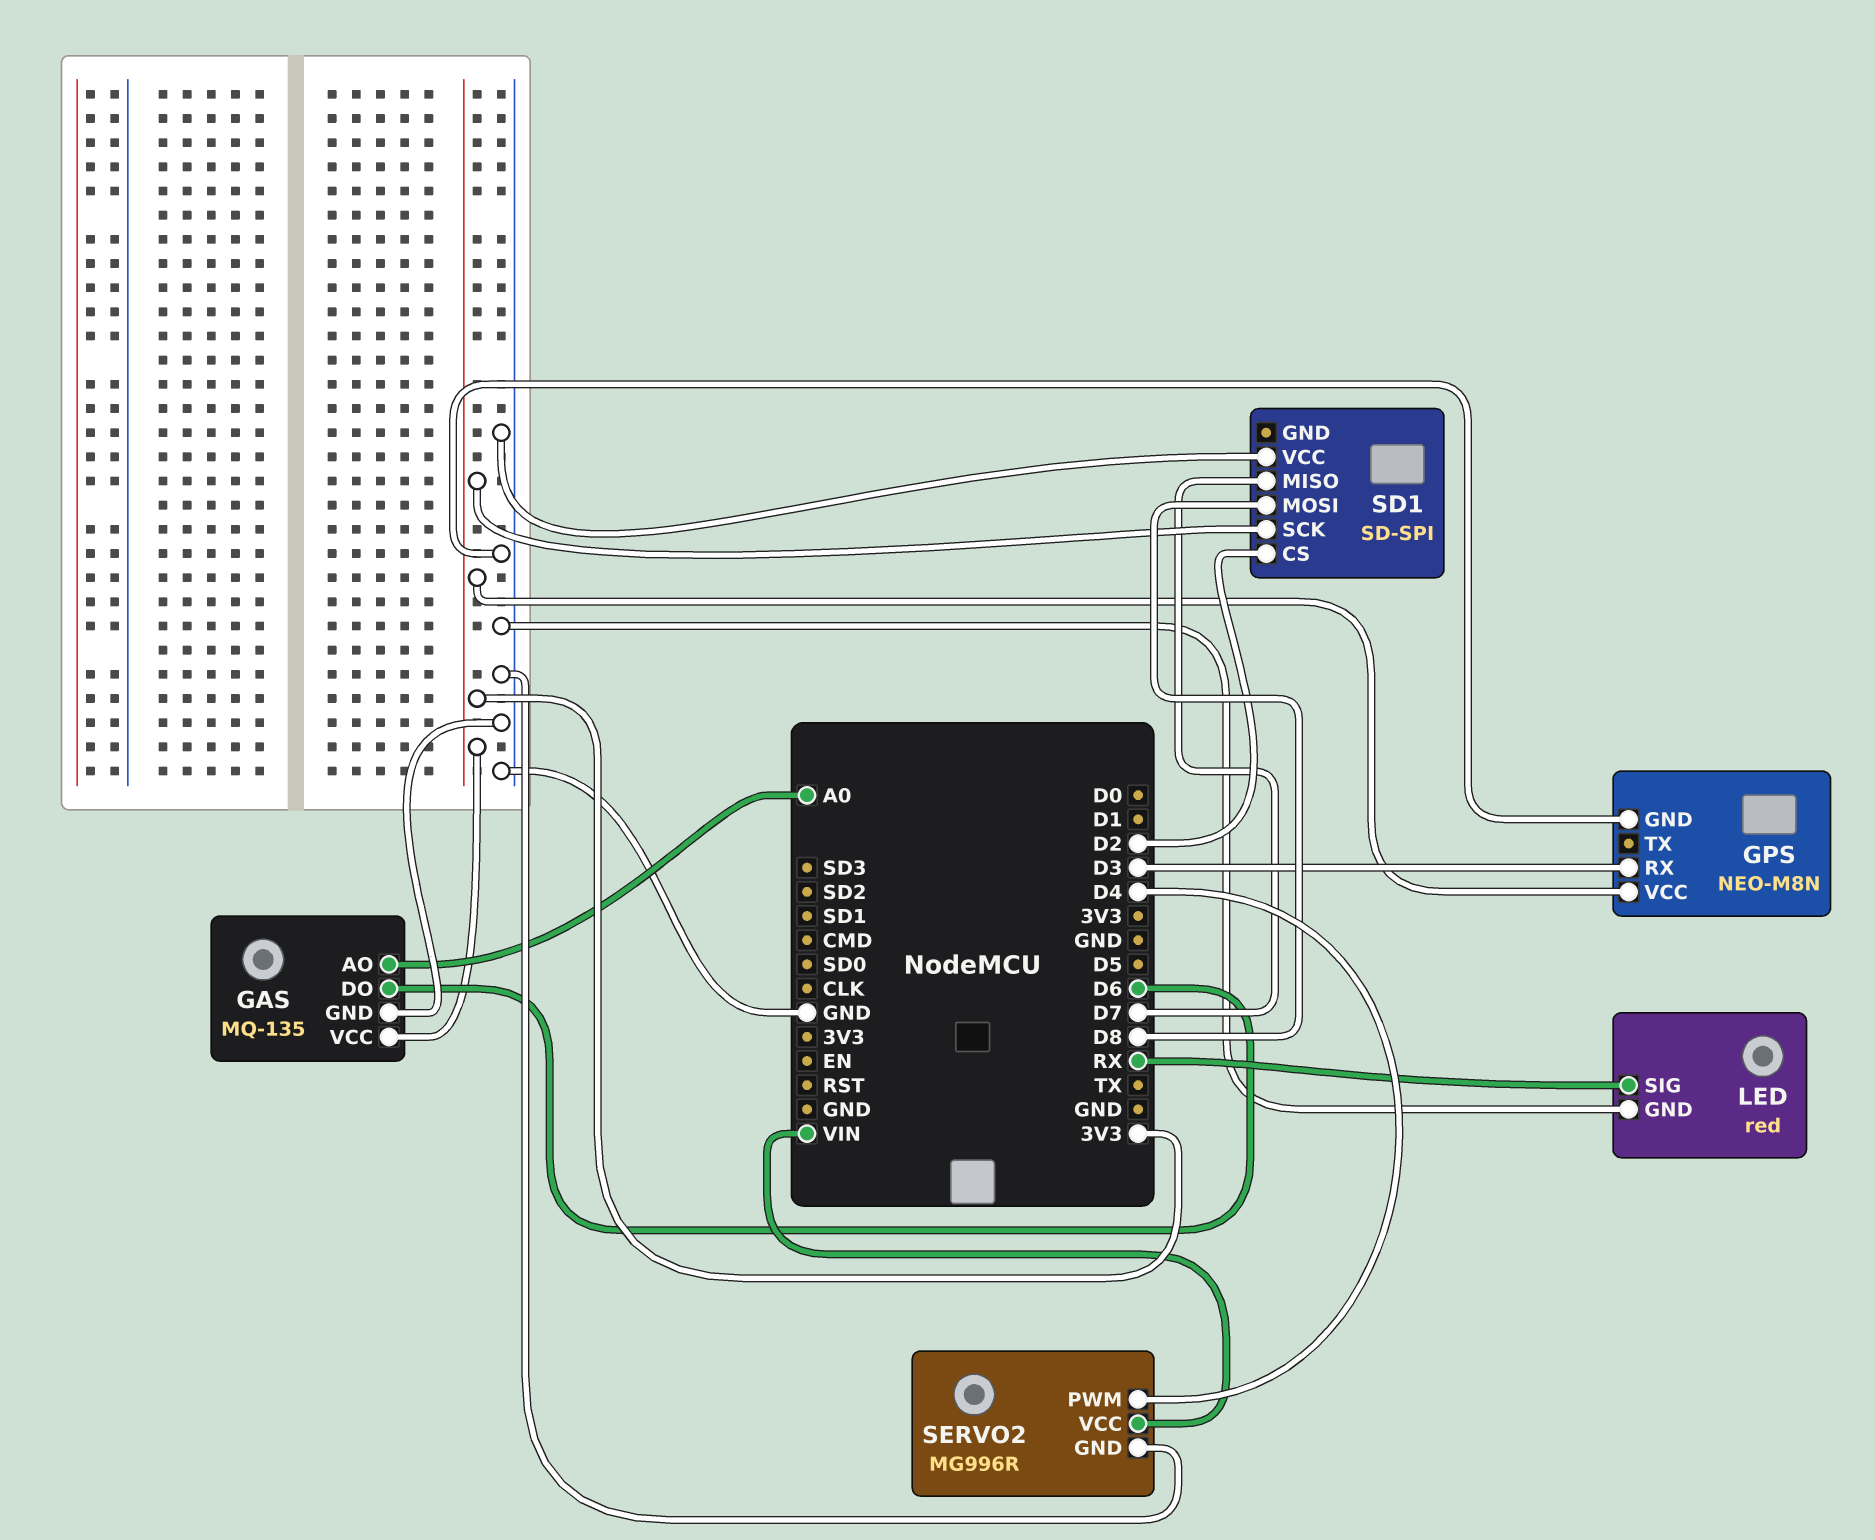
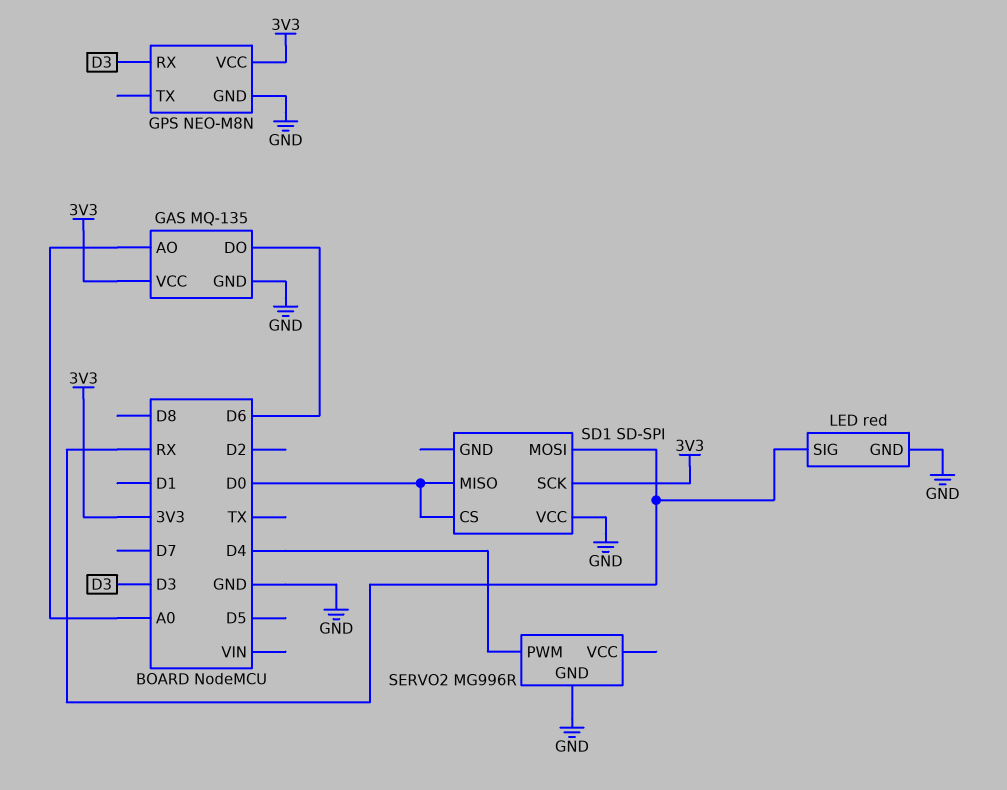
SD1 pin CS: D2 -> D0
SD1 pin MISO: D7 -> D0
SD1 pin MOSI: D8 -> RX
SERVO2 pin VCC: VIN -> none

